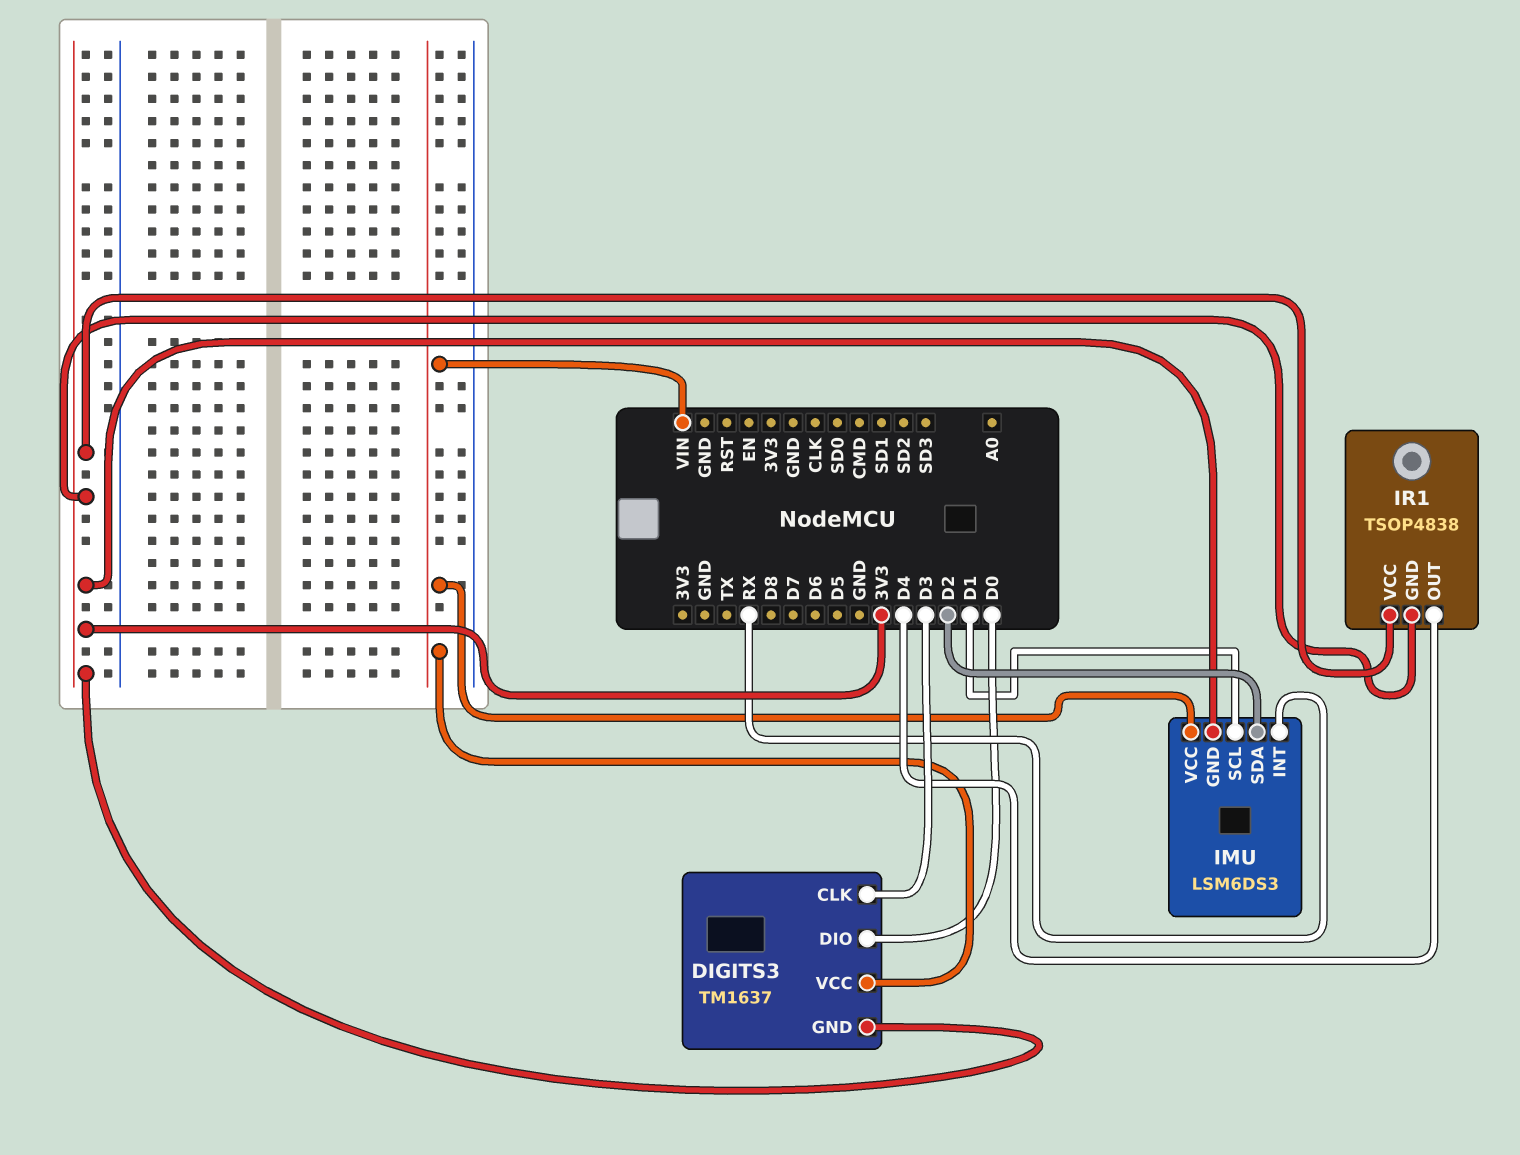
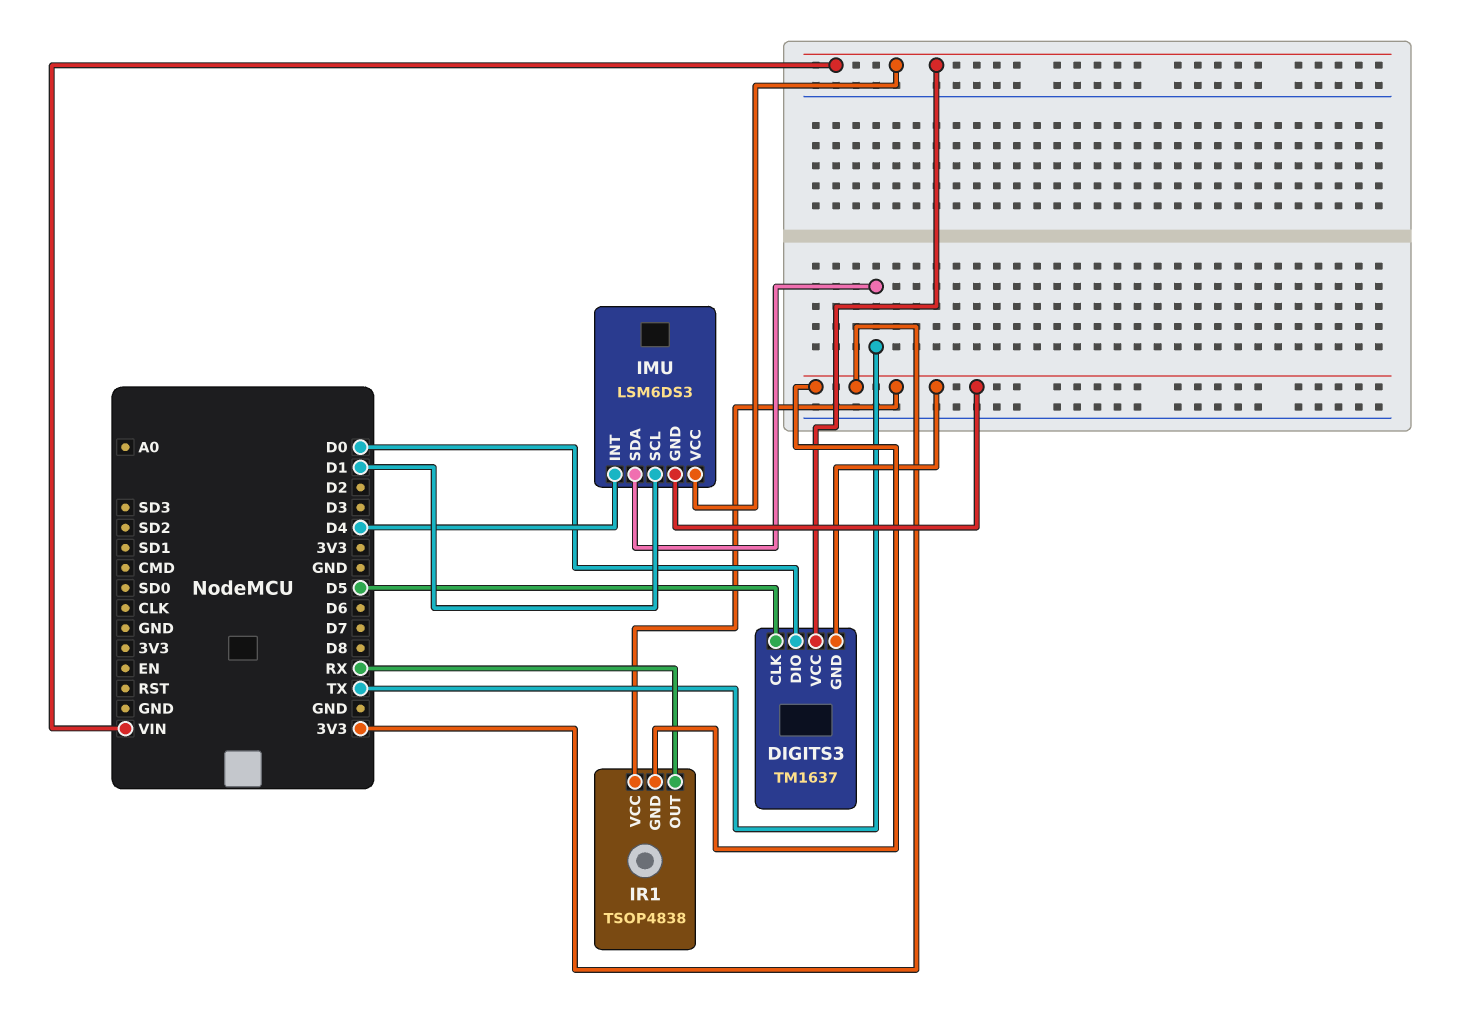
DIGITS3 pin CLK: D3 -> D5
IMU pin INT: RX -> D4
IMU pin SDA: D2 -> TX
IR1 pin OUT: D4 -> RX

